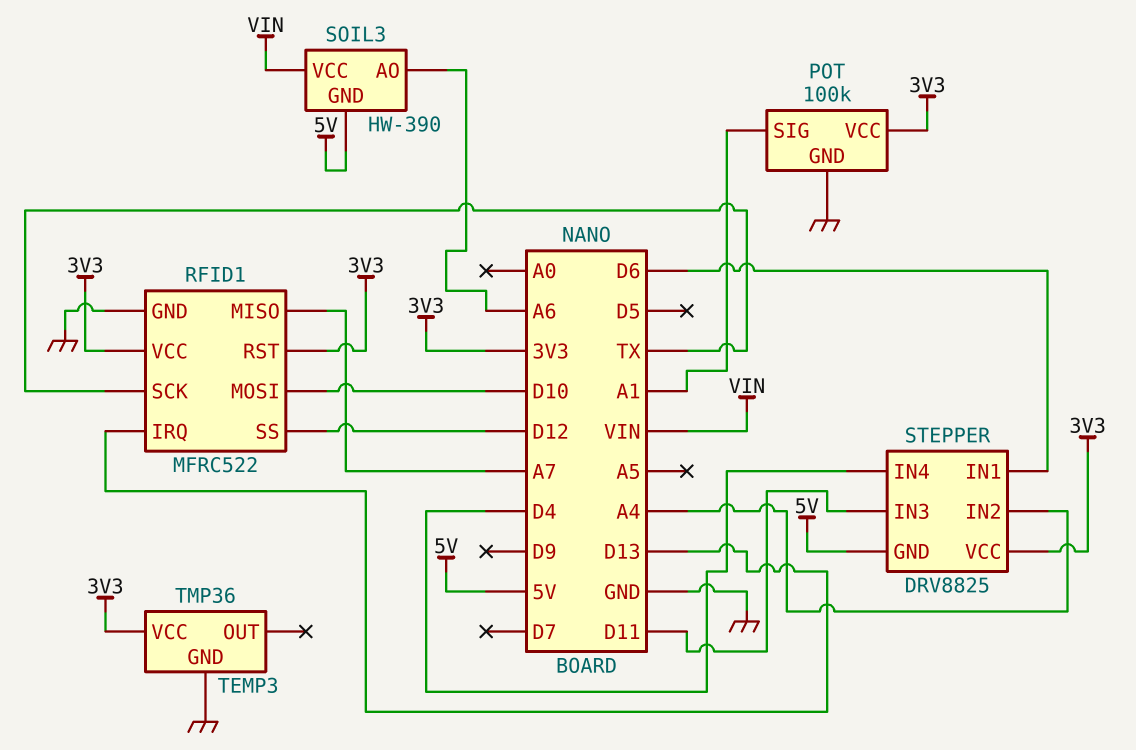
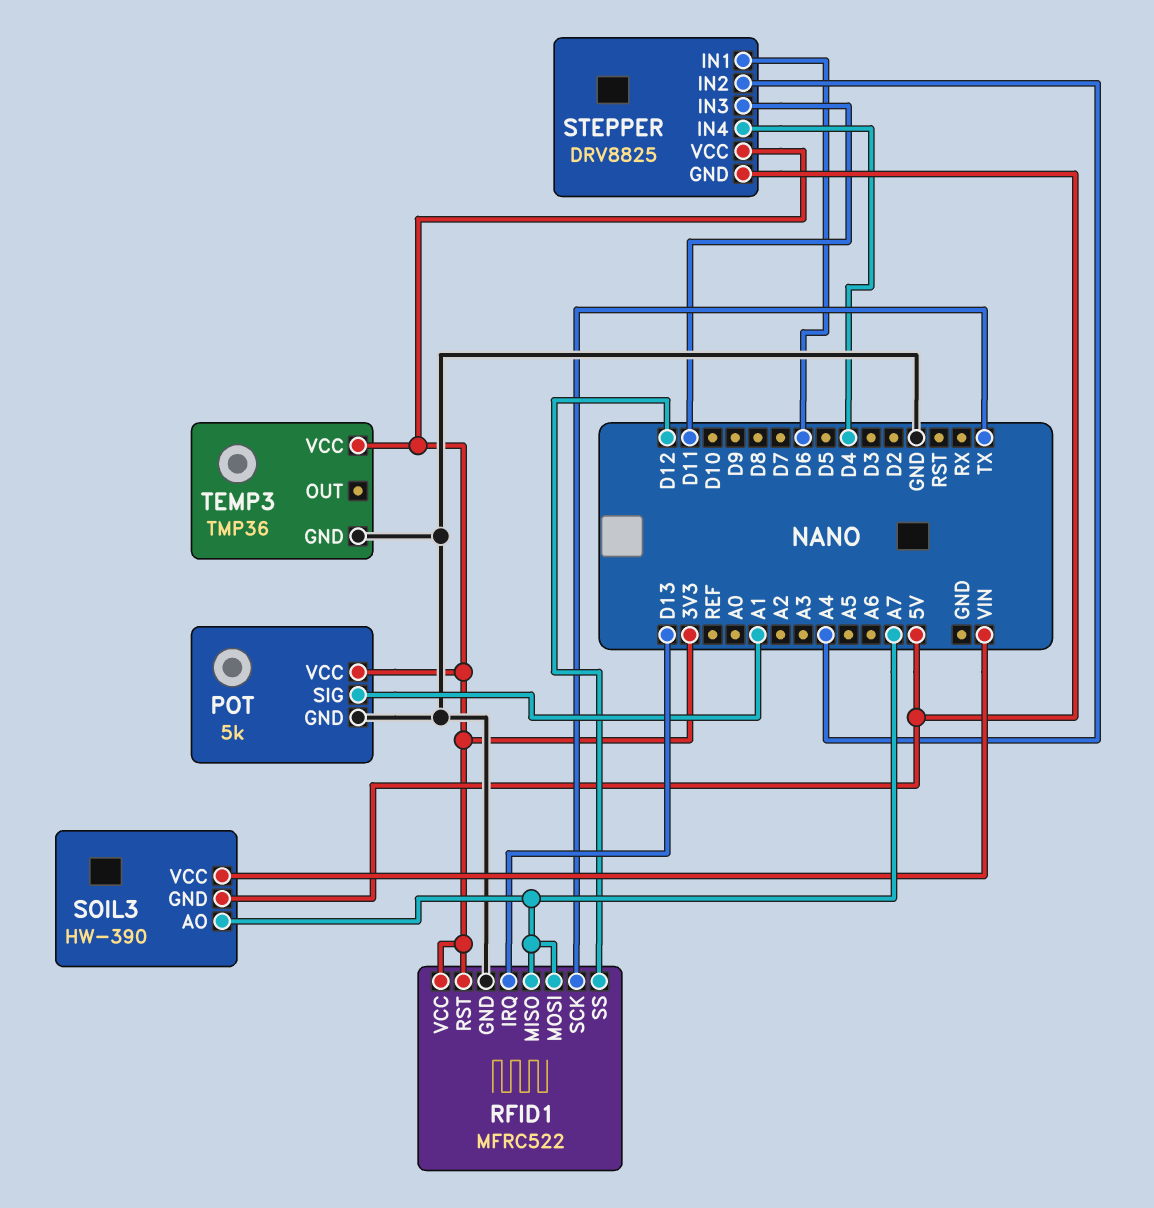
POT: 100k -> 5k
RFID1 pin MOSI: D10 -> A7
SOIL3 pin AO: A6 -> A7

